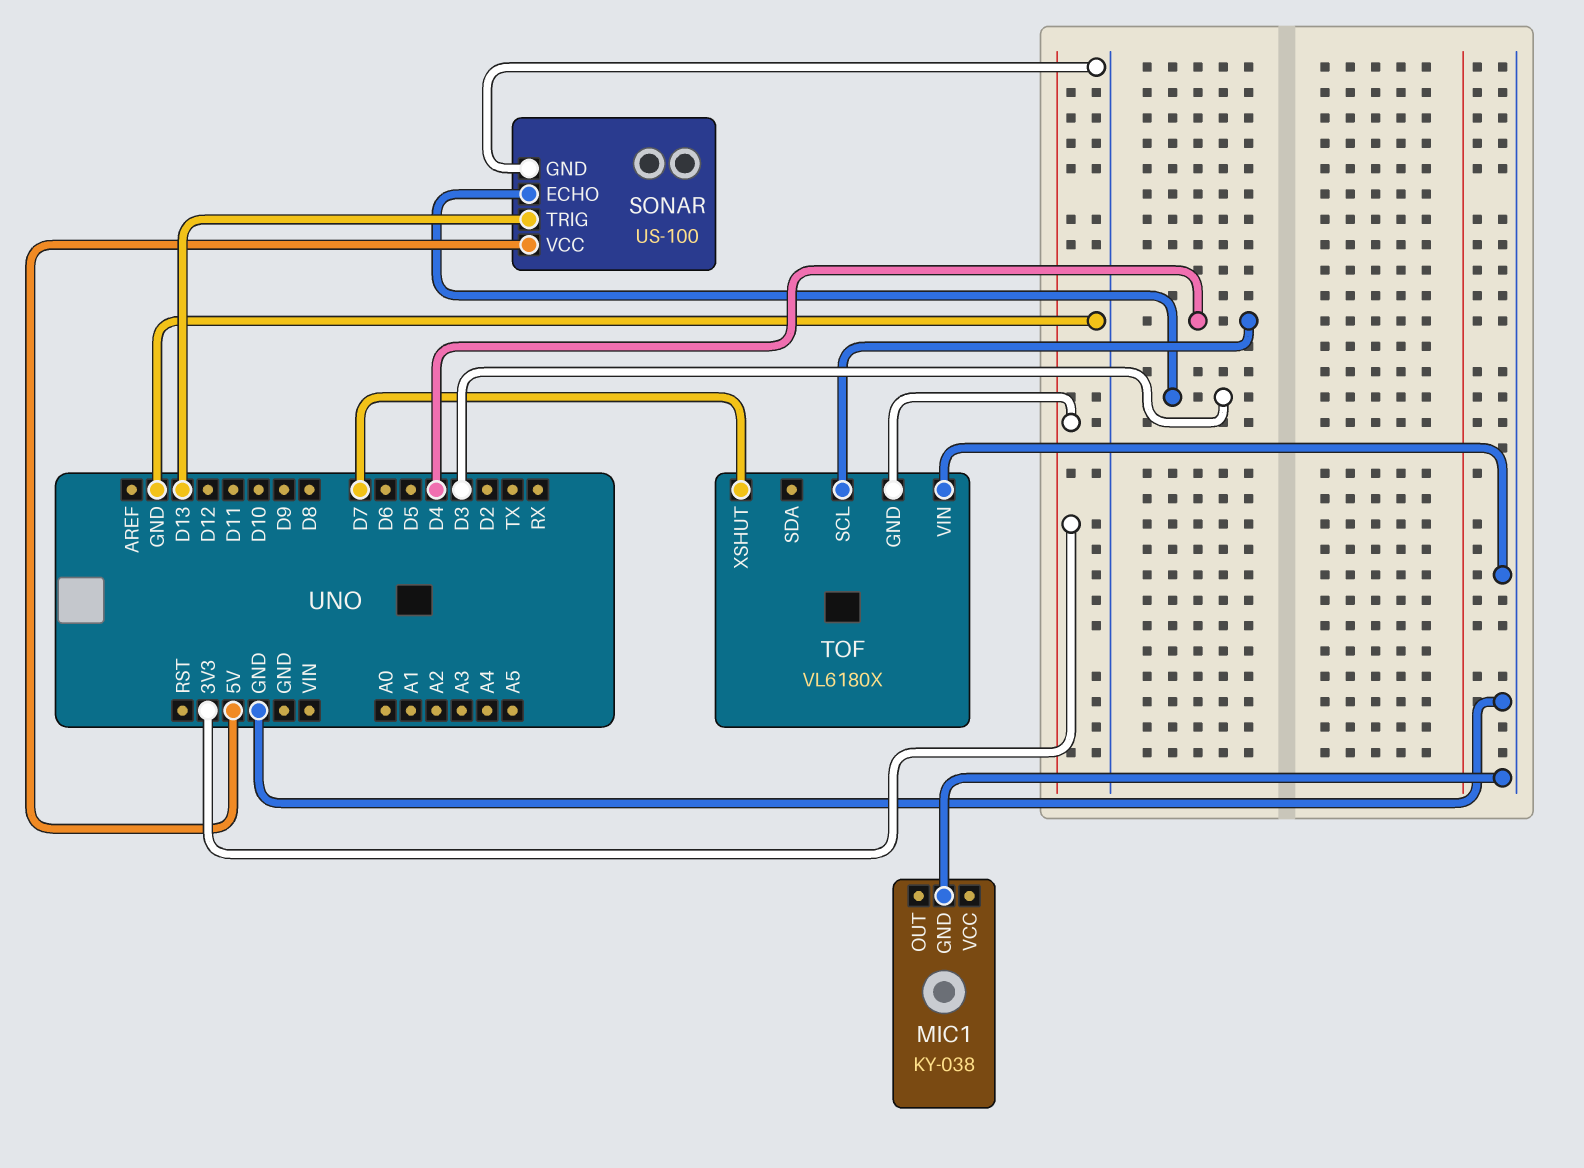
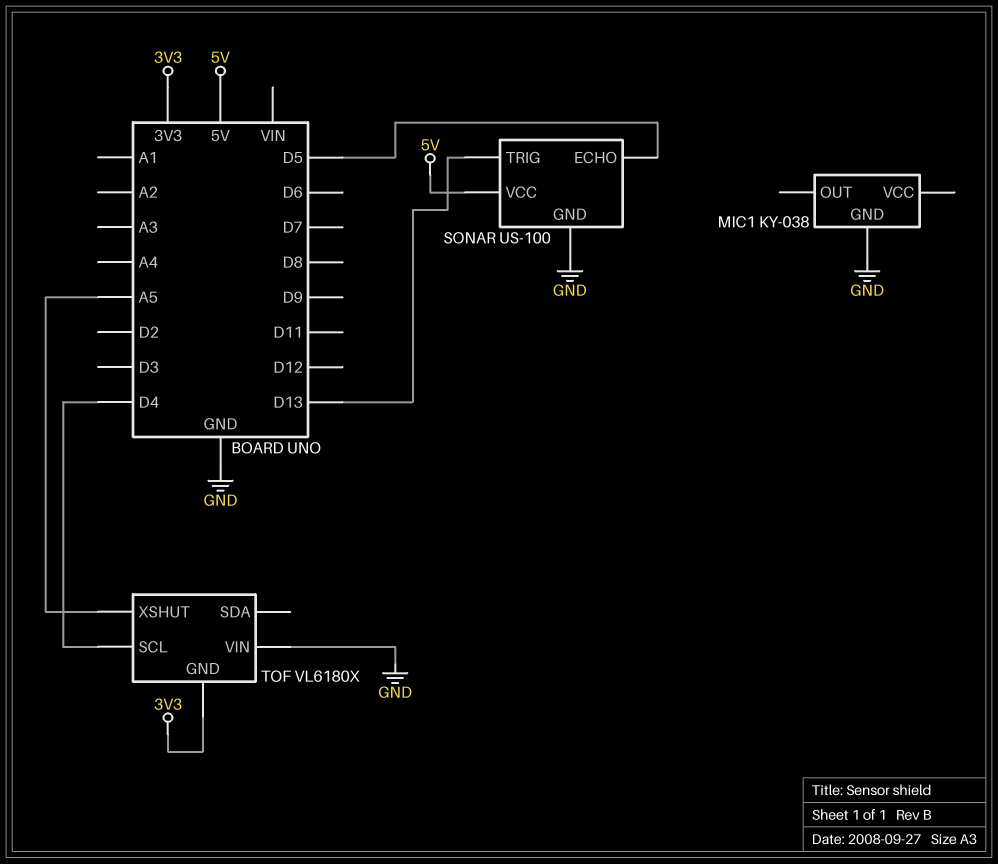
SONAR pin ECHO: D3 -> D5
TOF pin XSHUT: D7 -> A5

